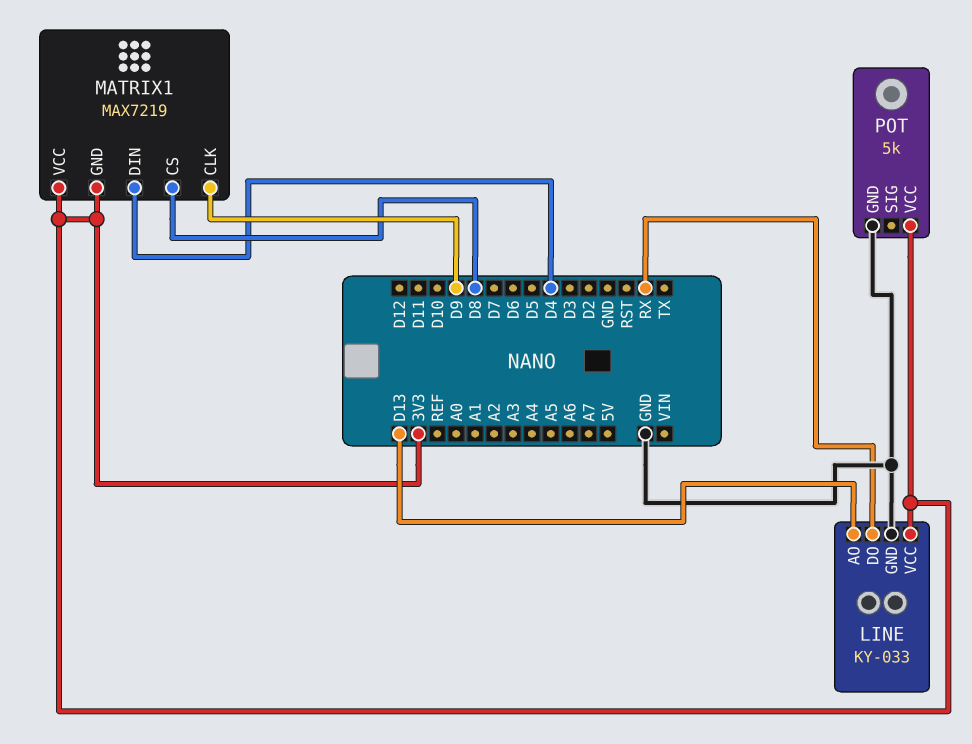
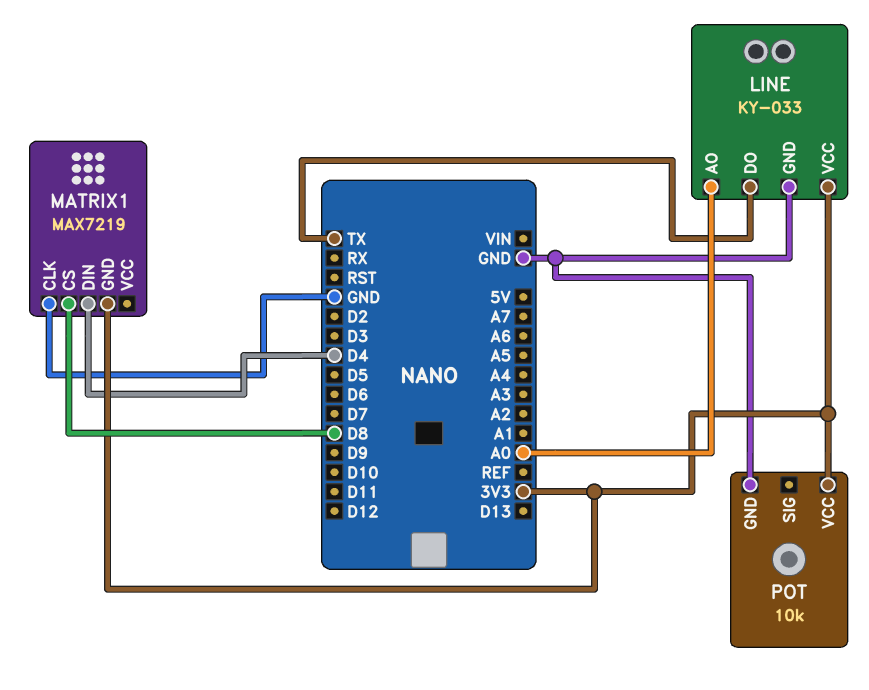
LINE pin AO: D13 -> A0
LINE pin DO: RX -> TX
MATRIX1 pin CLK: D9 -> GND
MATRIX1 pin VCC: 3V3 -> none
POT: 5k -> 10k

